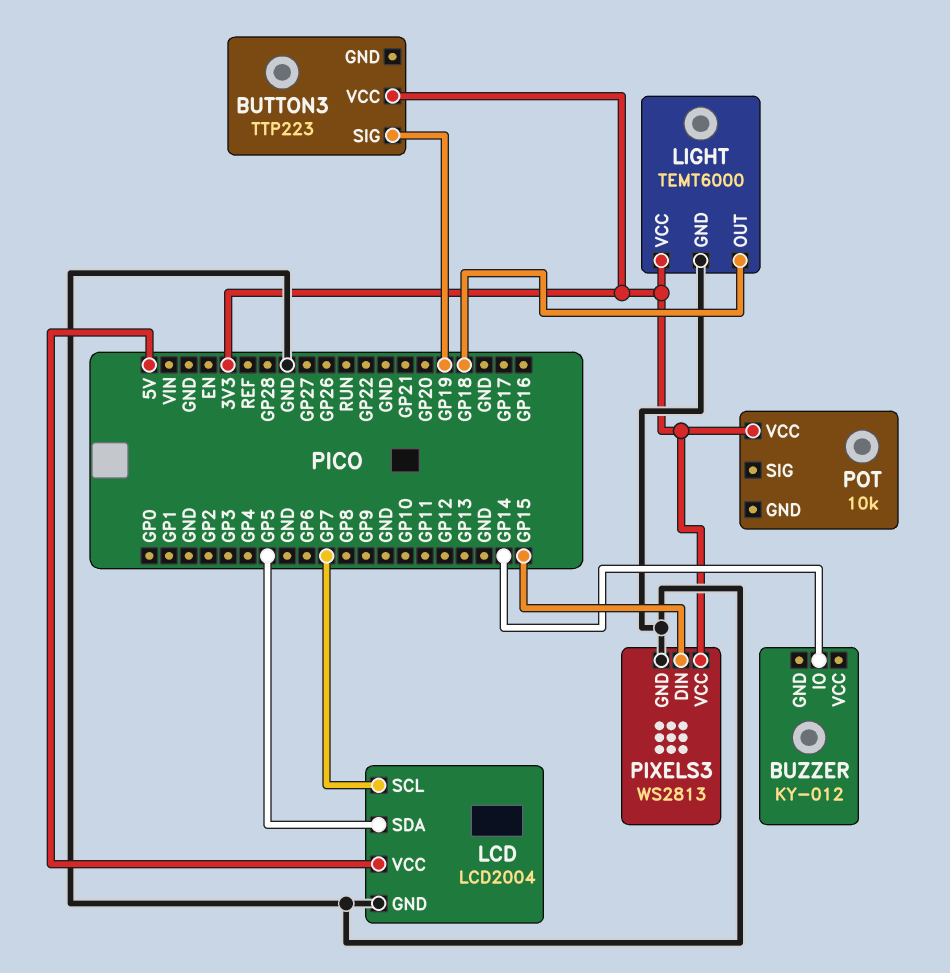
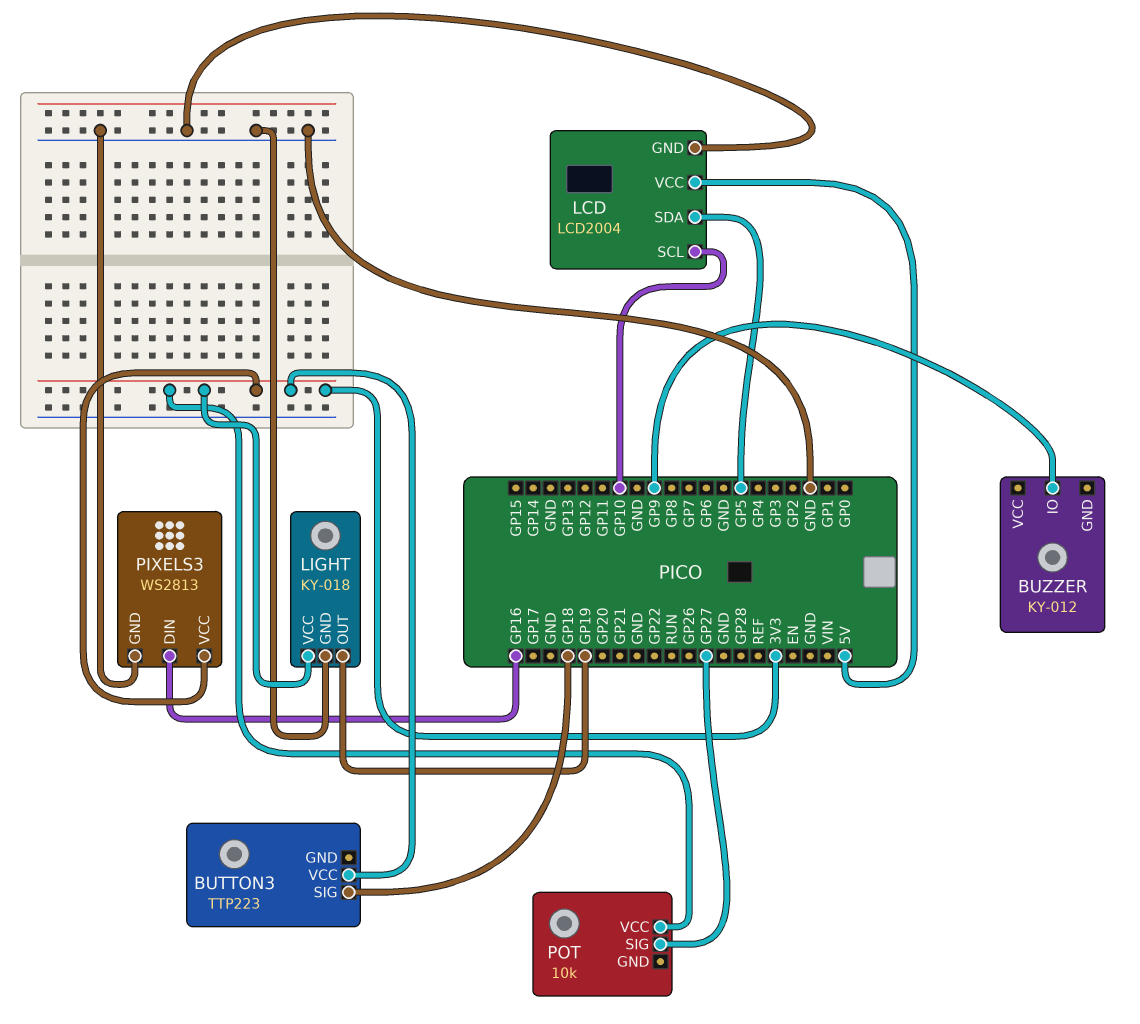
BUTTON3 pin SIG: GP19 -> GP18
BUZZER pin IO: GP14 -> GP9
LCD pin SCL: GP7 -> GP10
LIGHT: TEMT6000 -> KY-018
LIGHT pin OUT: GP18 -> GP19
PIXELS3 pin DIN: GP15 -> GP16
POT pin SIG: none -> GP27

